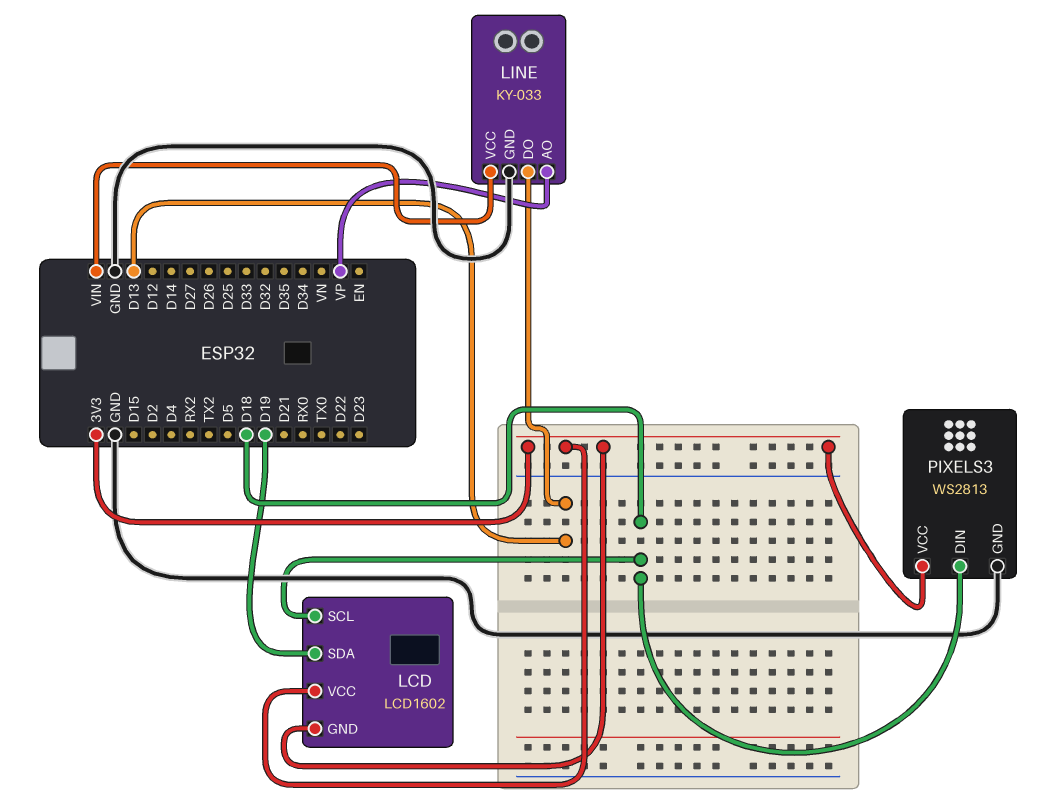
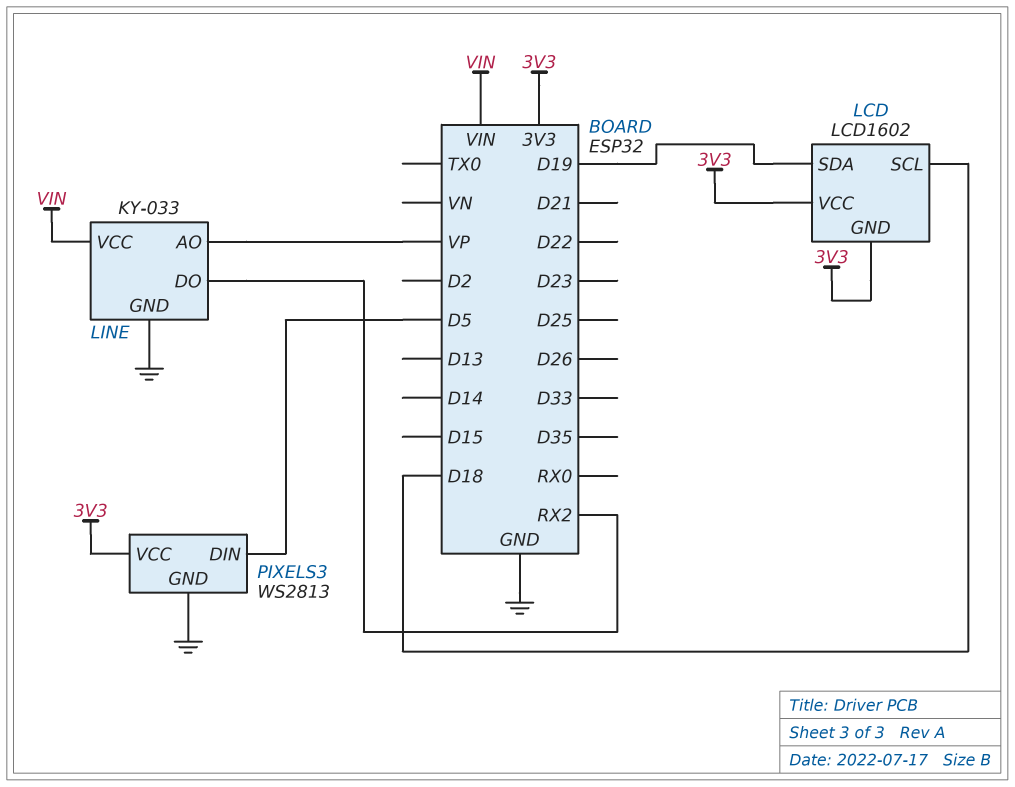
LINE pin DO: D13 -> RX2
PIXELS3 pin DIN: D18 -> D5

